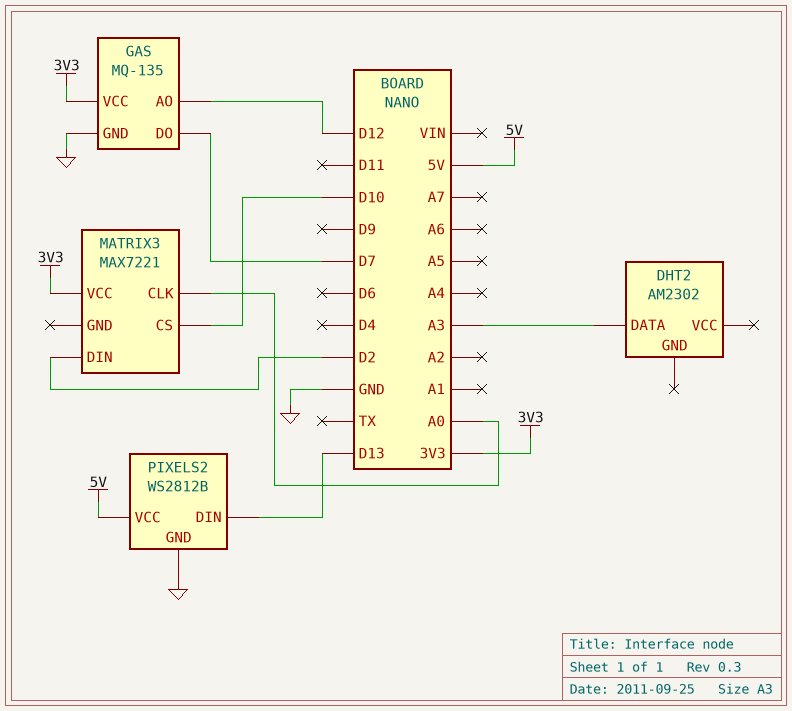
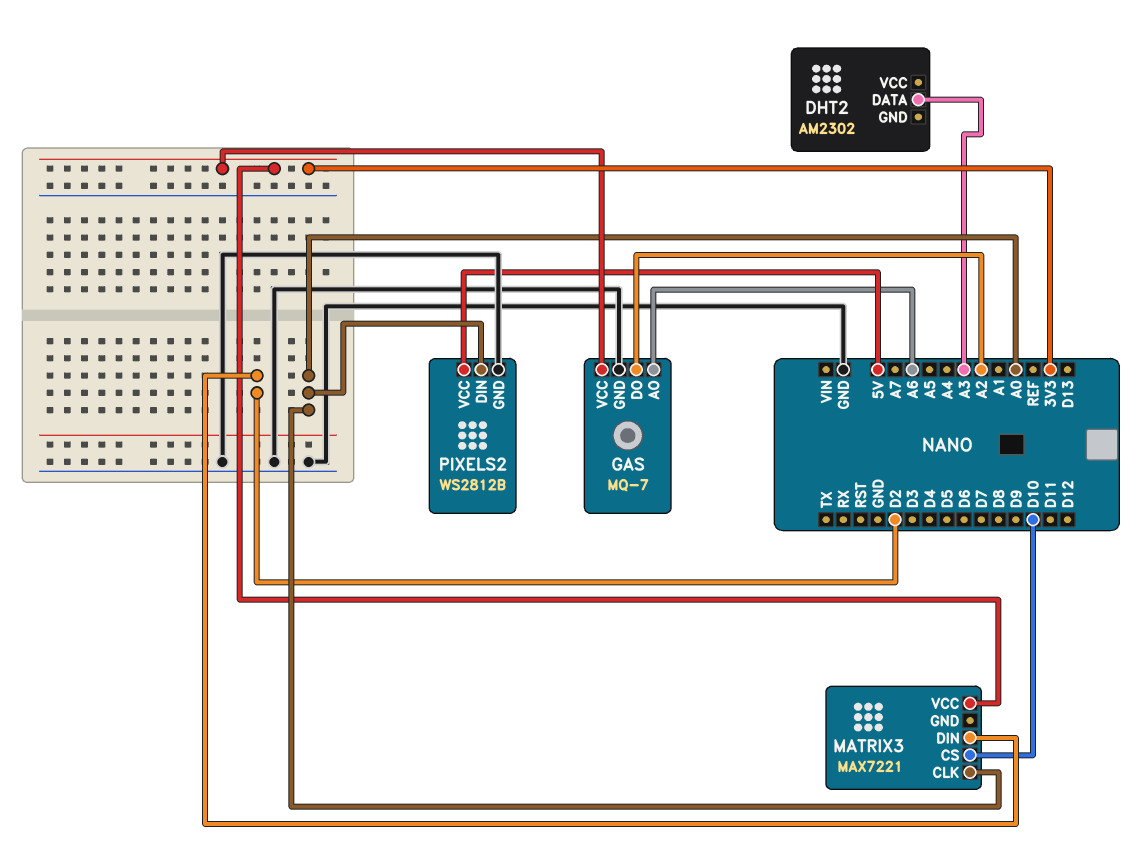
GAS: MQ-135 -> MQ-7
GAS pin AO: D12 -> A6
GAS pin DO: D7 -> A2
PIXELS2 pin DIN: D13 -> A0

